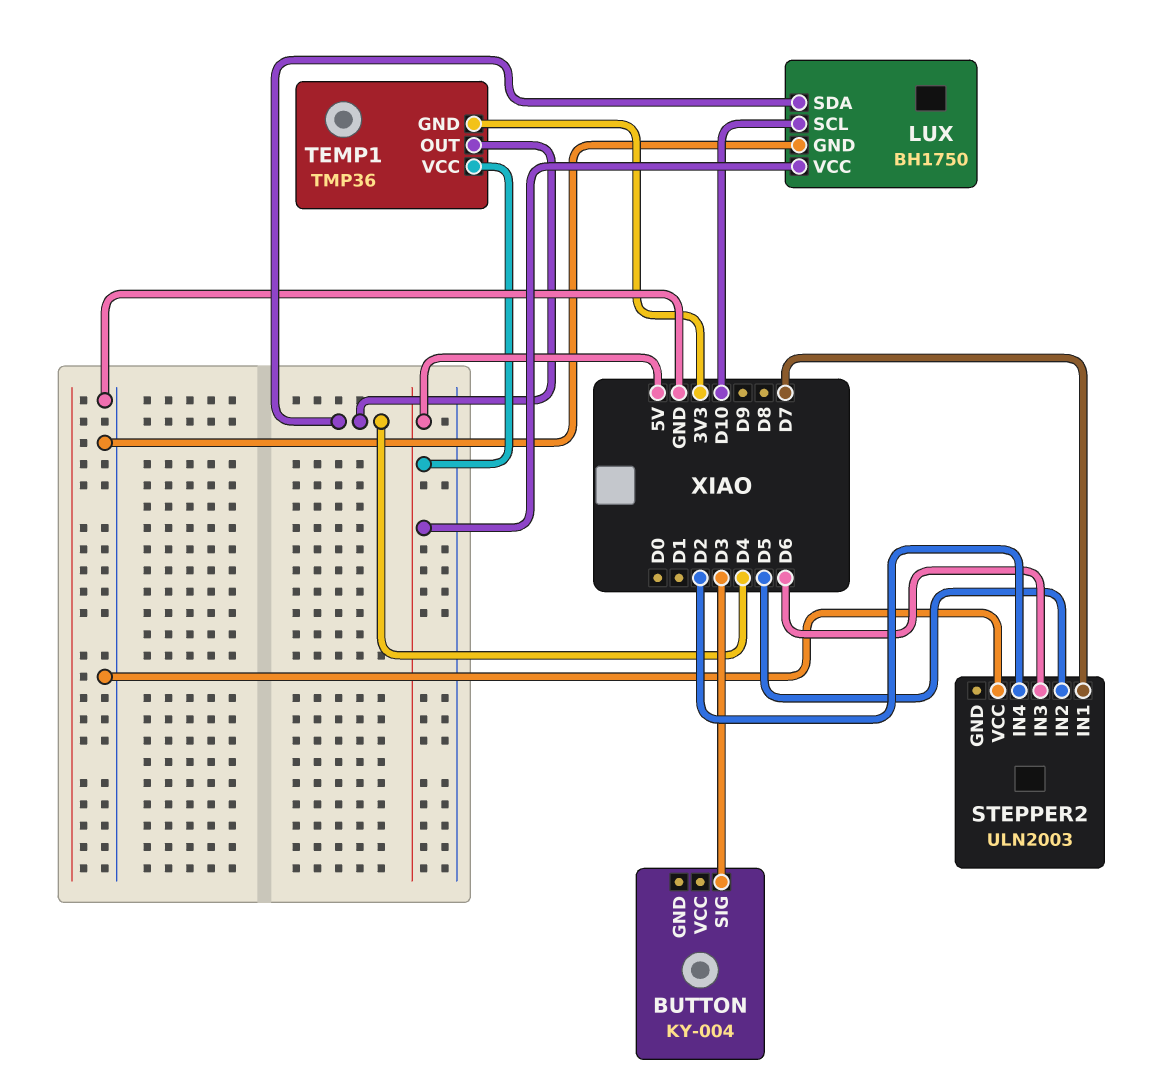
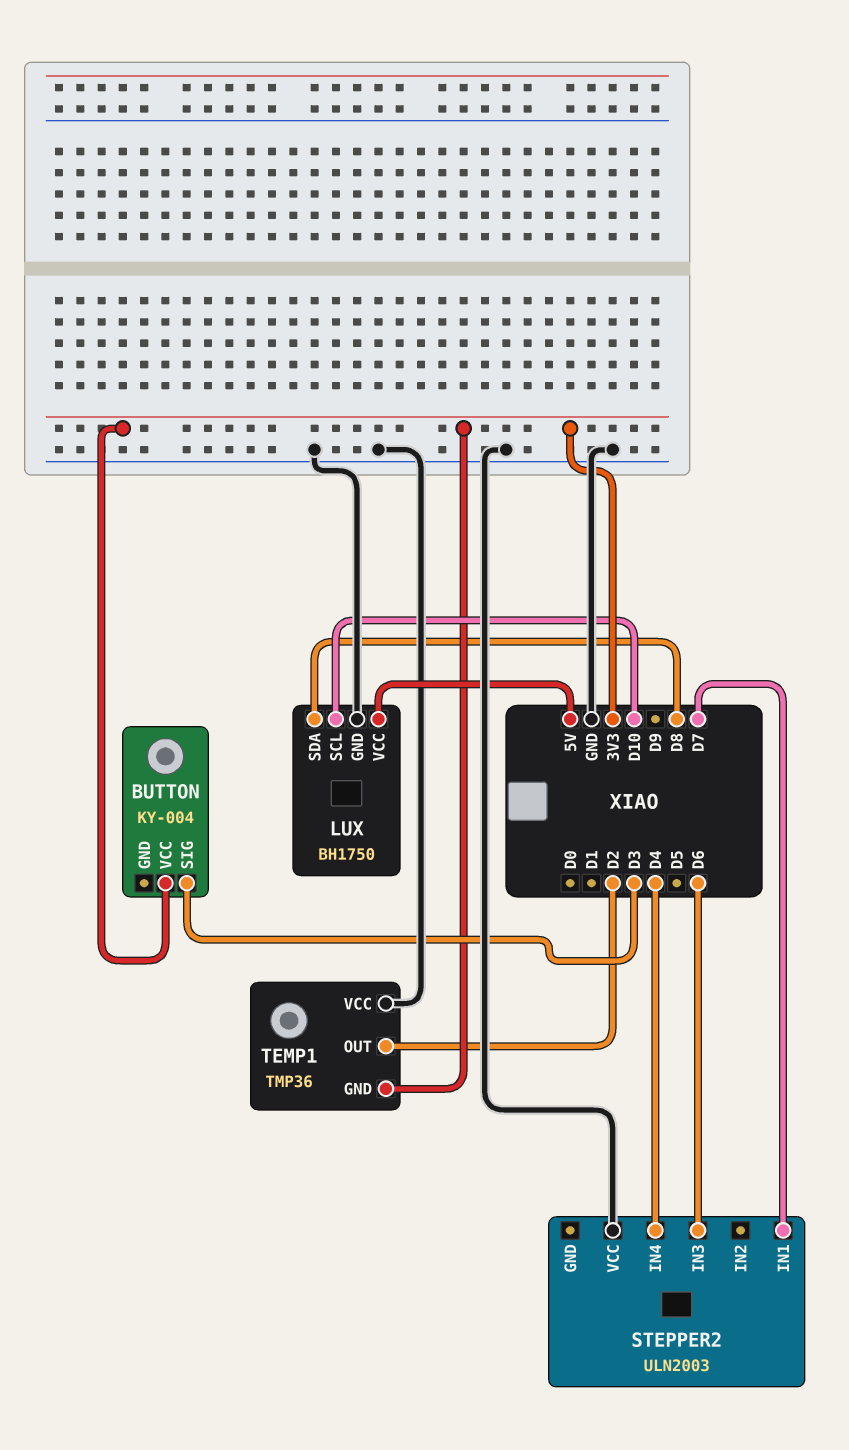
BUTTON pin VCC: none -> 3V3
LUX pin SDA: D4 -> D8
STEPPER2 pin IN2: D5 -> none
STEPPER2 pin IN4: D2 -> D4
TEMP1 pin OUT: D4 -> D2
TEMP1 pin VCC: 5V -> GND

